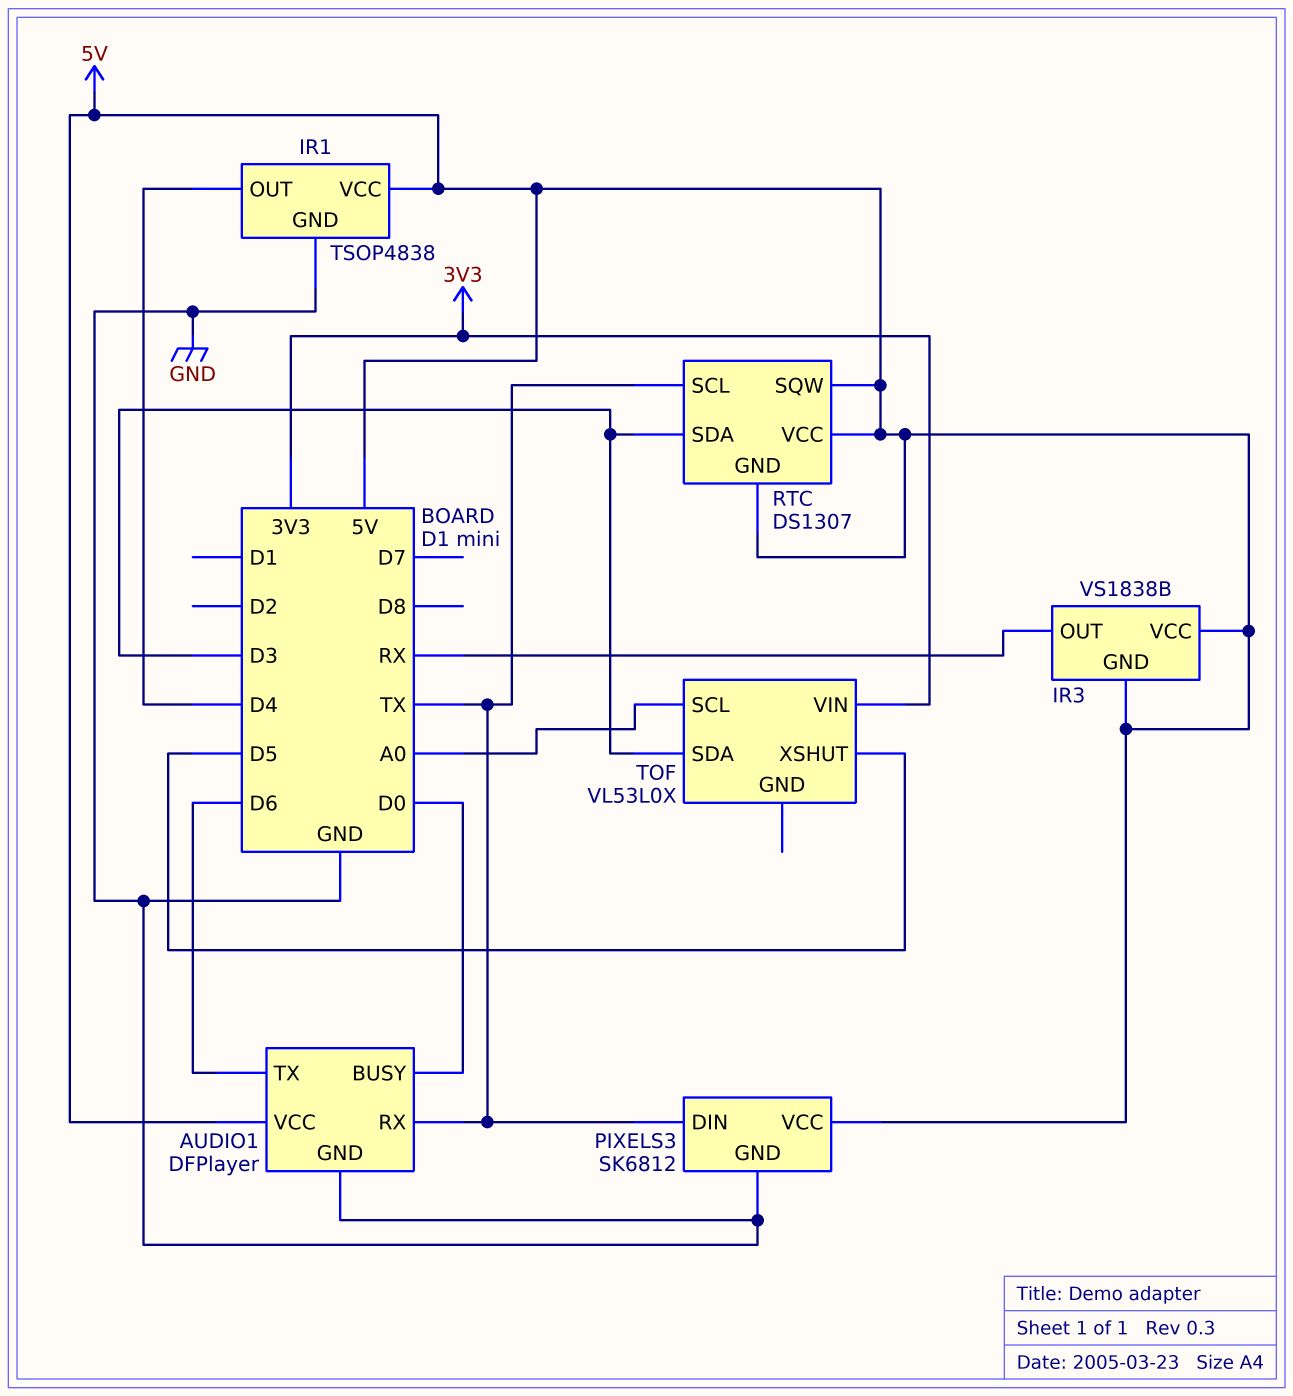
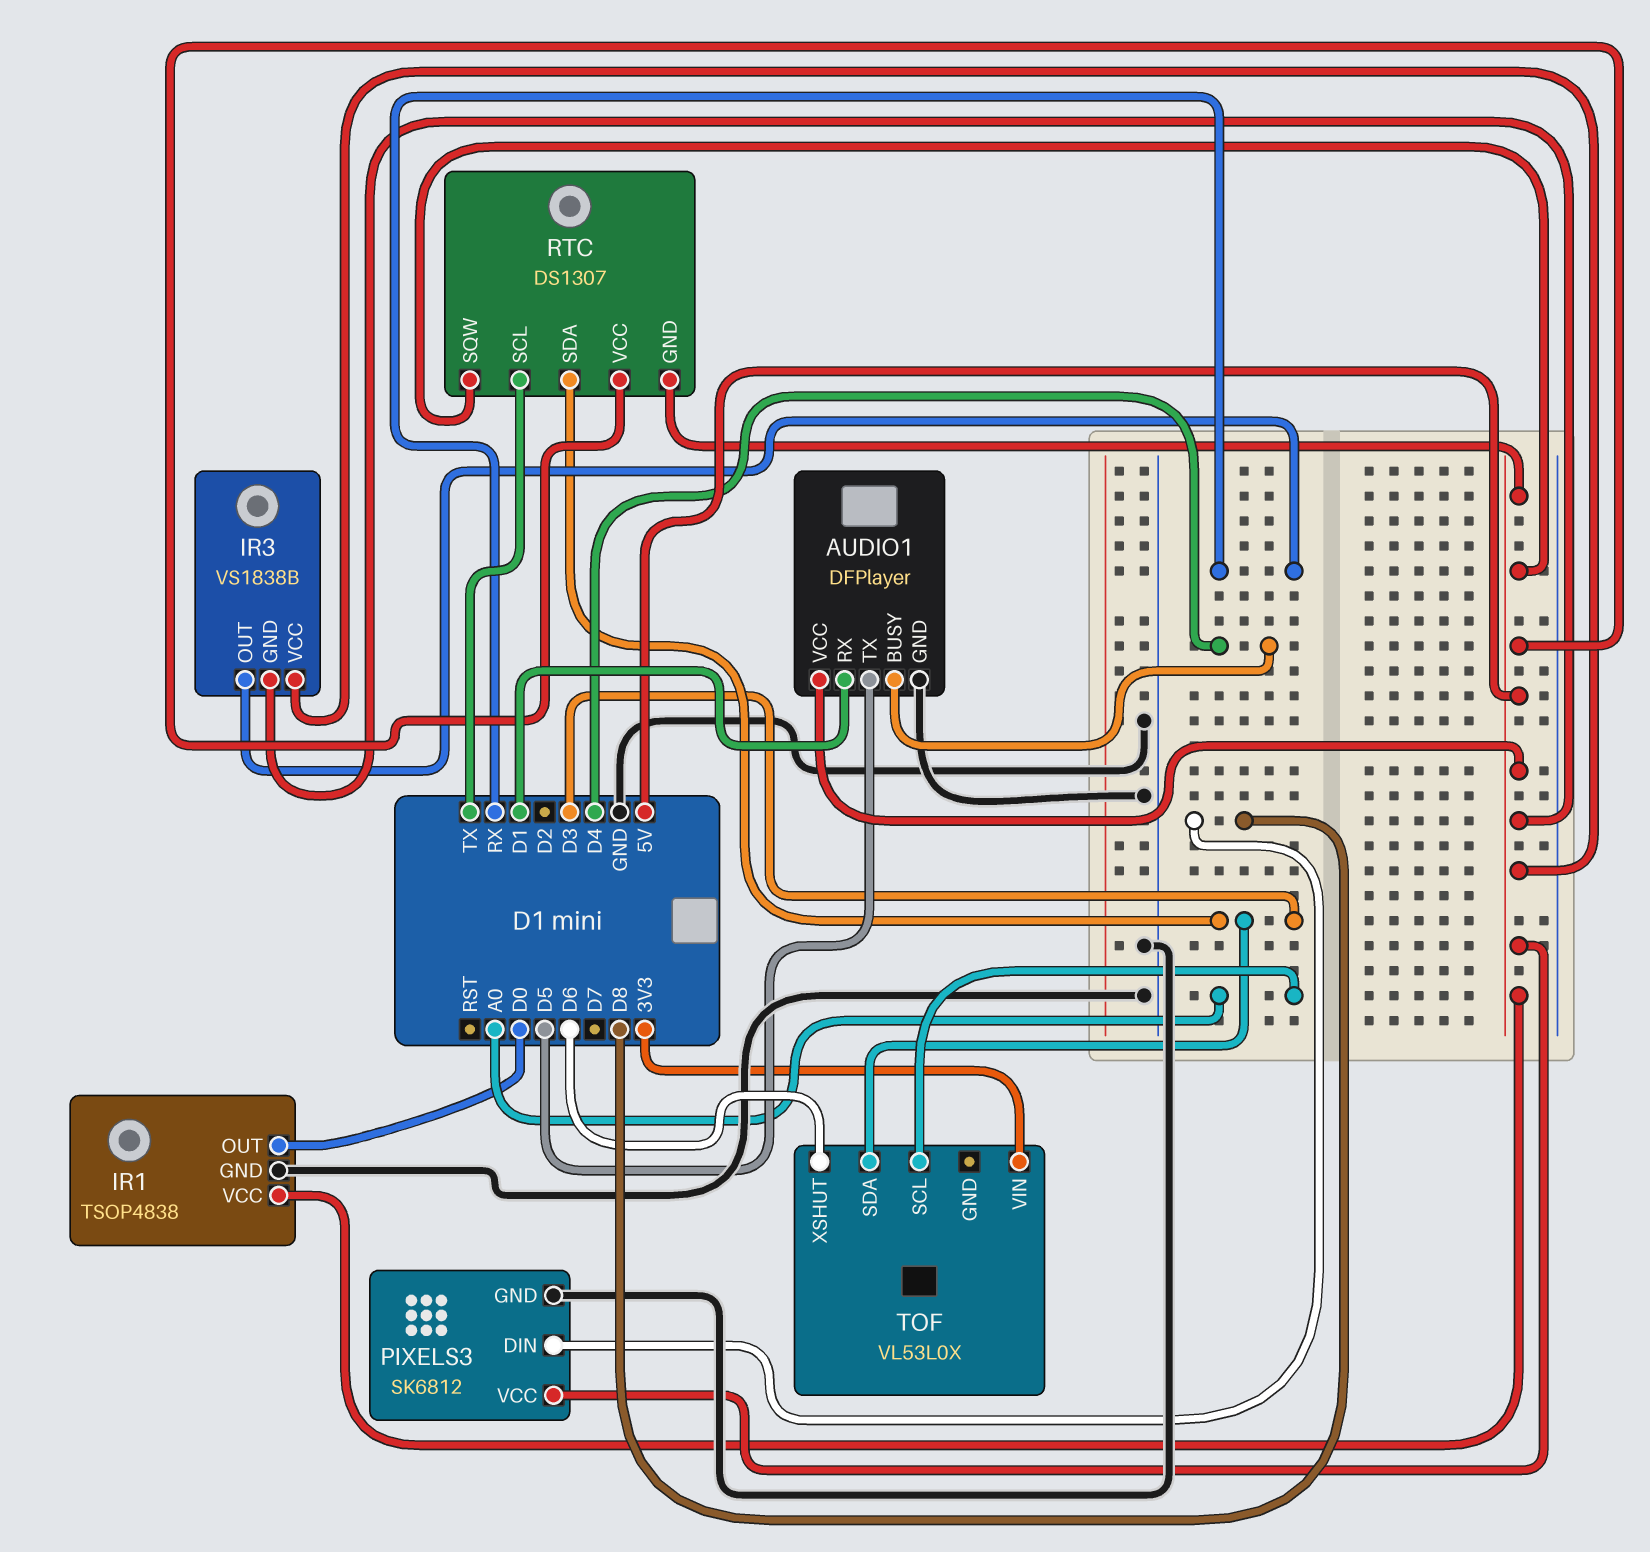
AUDIO1 pin BUSY: D0 -> D4
AUDIO1 pin RX: TX -> D1
AUDIO1 pin TX: D6 -> D5
IR1 pin OUT: D4 -> D0
PIXELS3 pin DIN: TX -> D8
TOF pin XSHUT: D5 -> D6

